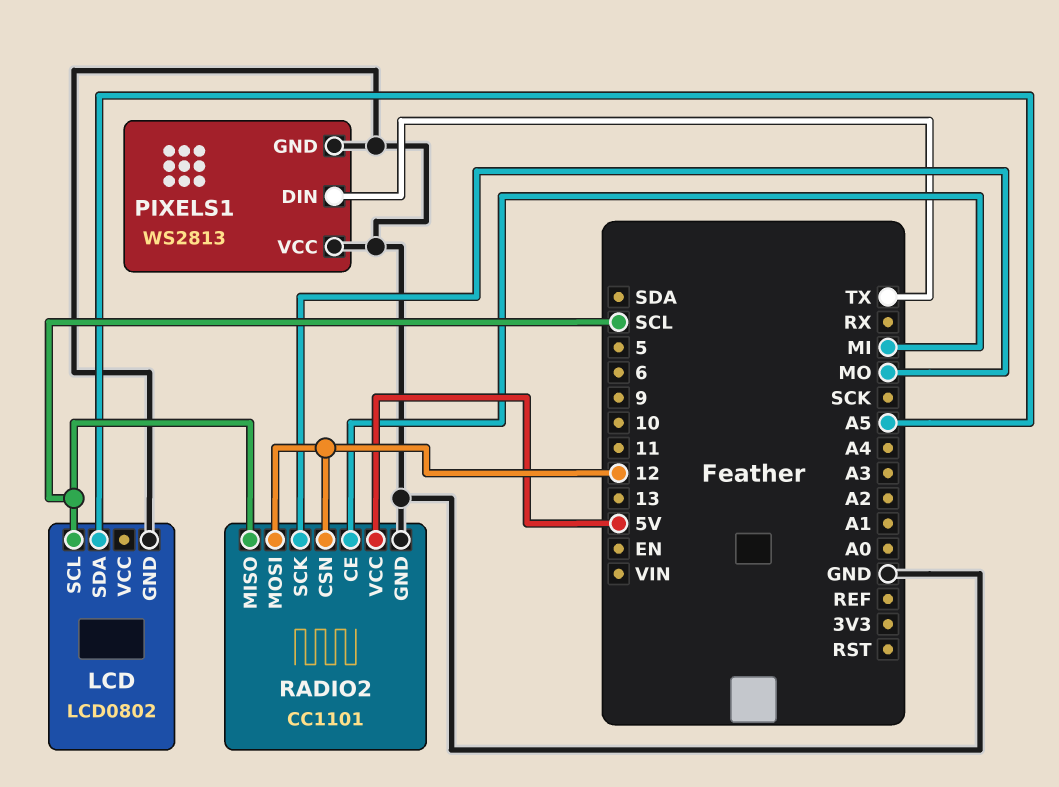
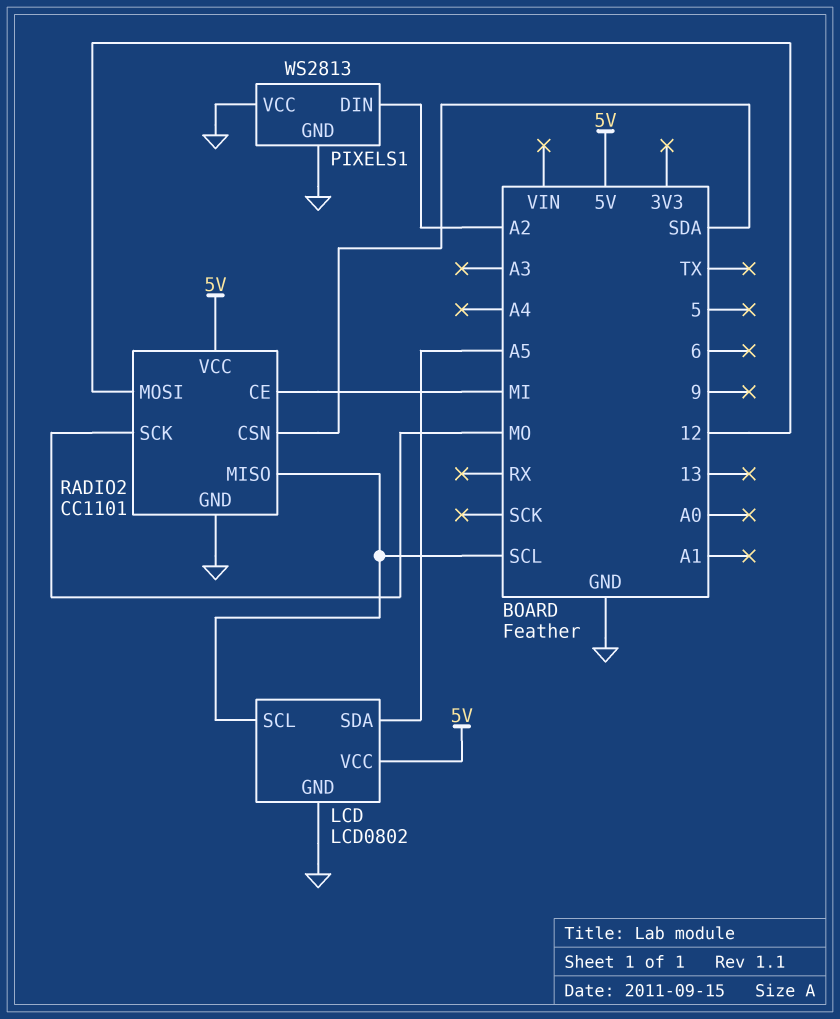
LCD pin VCC: none -> 5V
PIXELS1 pin DIN: TX -> A2
RADIO2 pin CSN: 12 -> SDA

